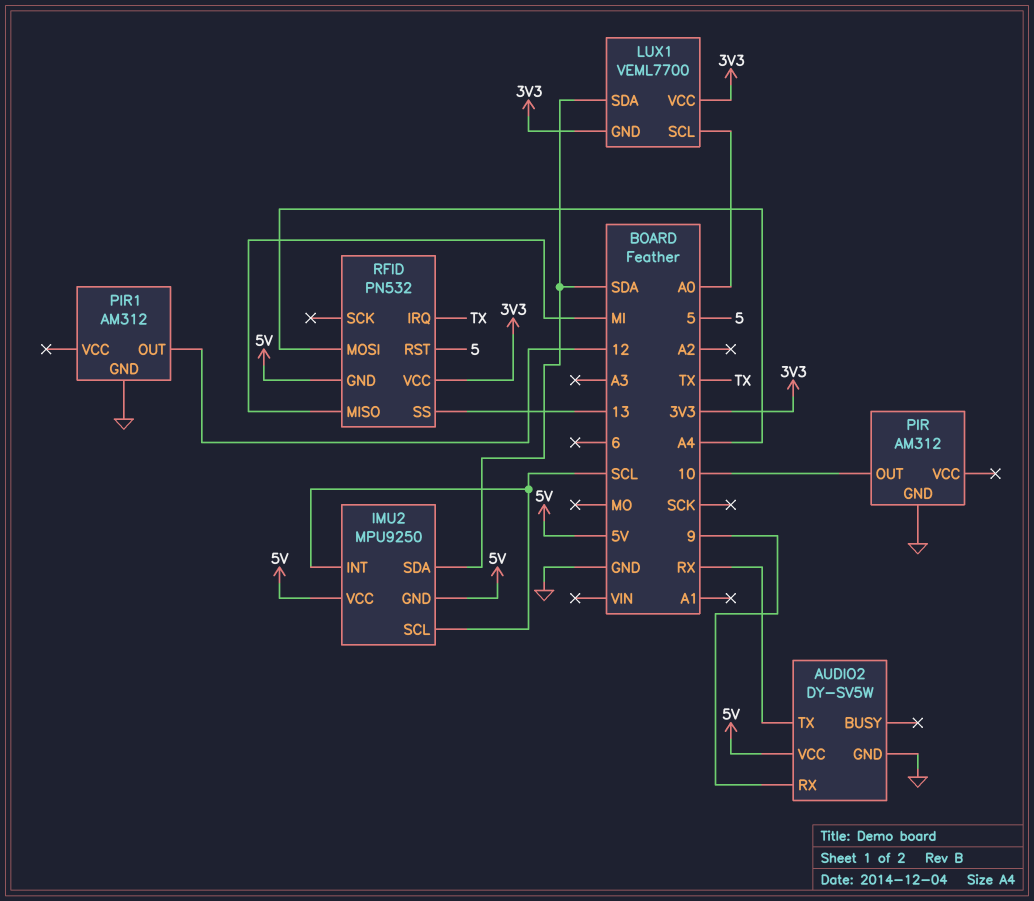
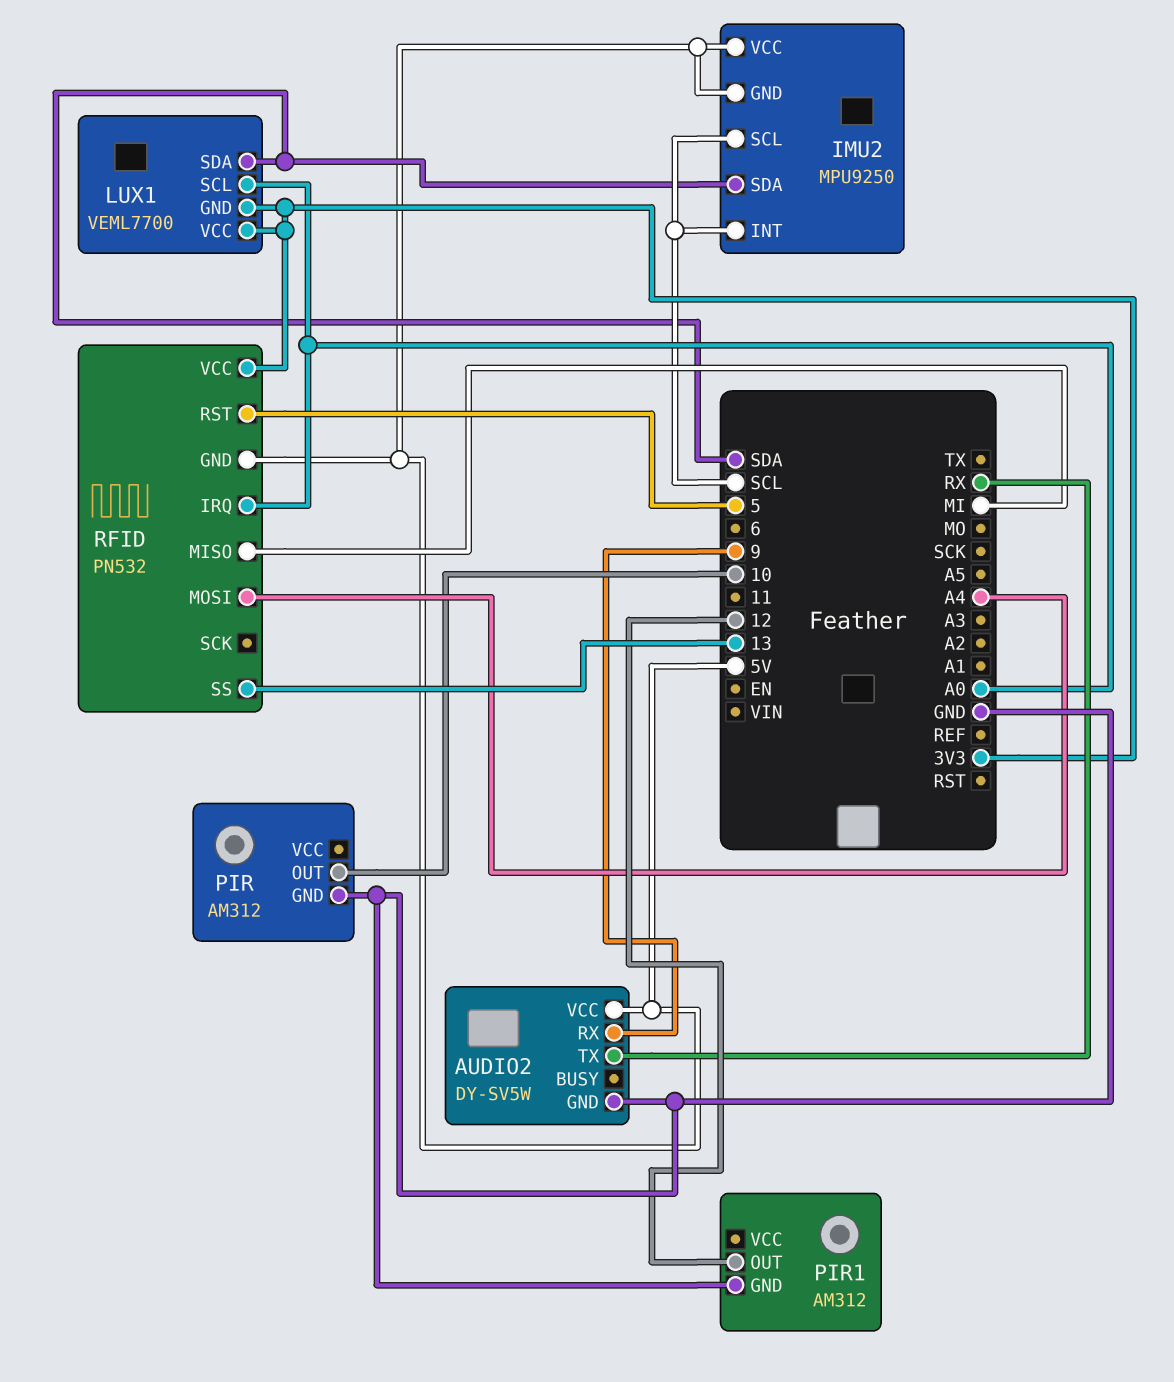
RFID pin IRQ: TX -> A0

